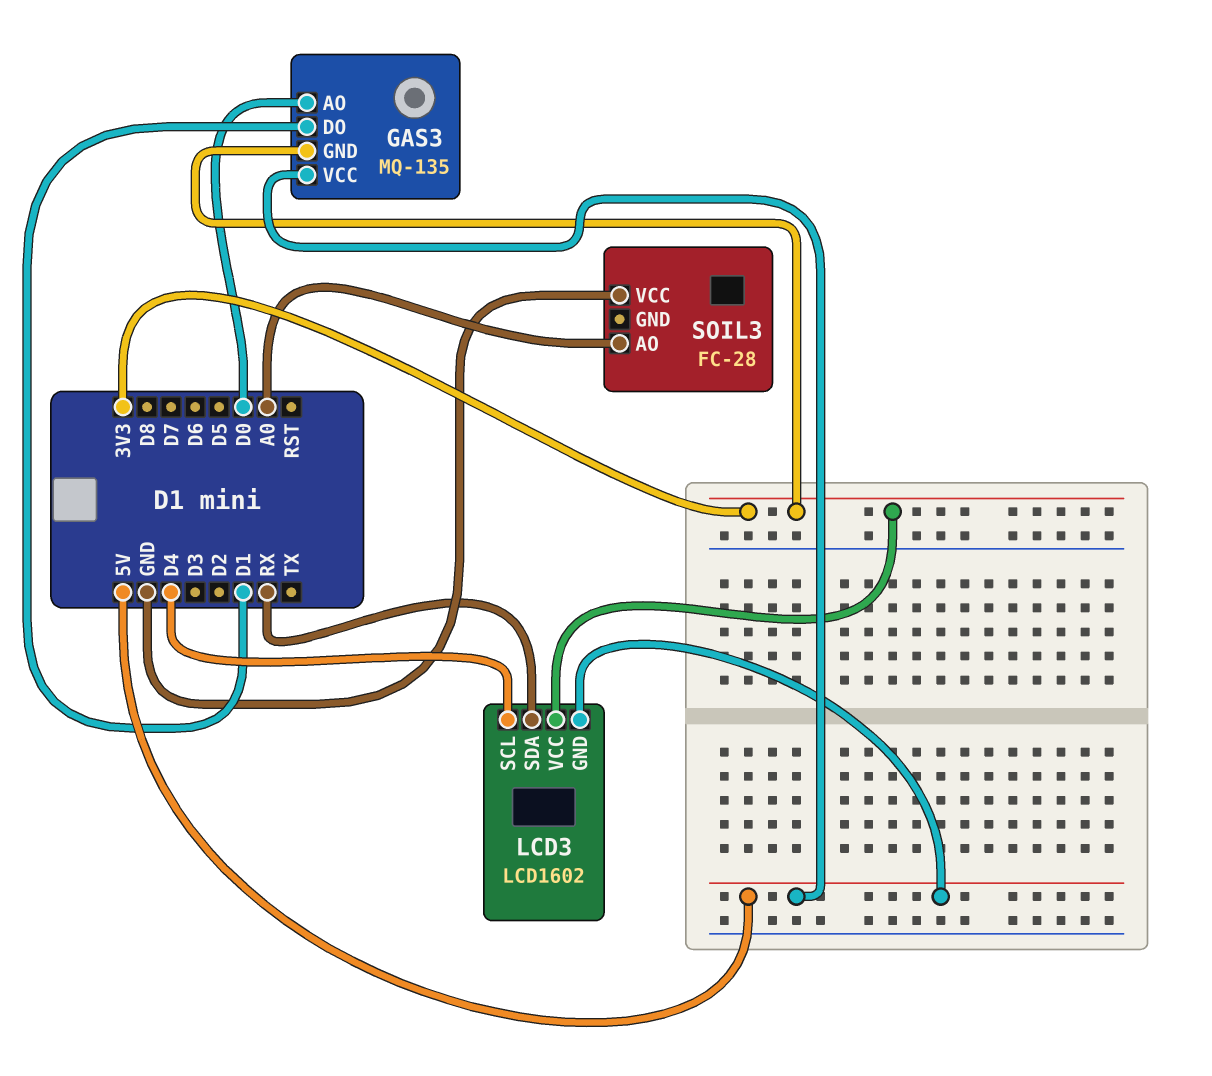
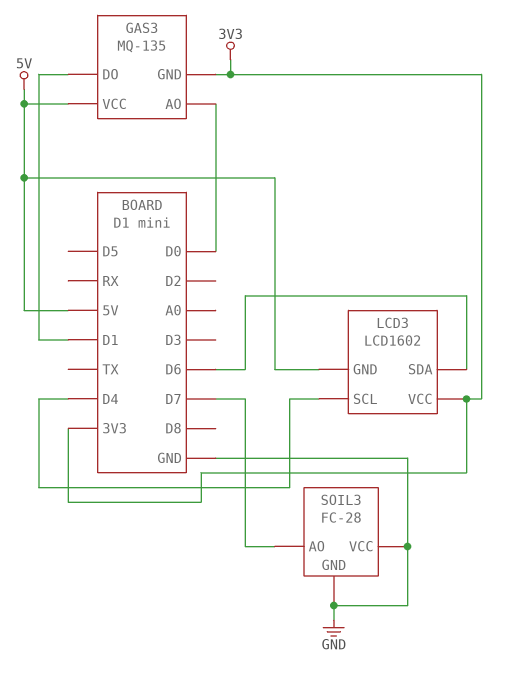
LCD3 pin SDA: RX -> D6
SOIL3 pin AO: A0 -> D7
SOIL3 pin GND: none -> GND

